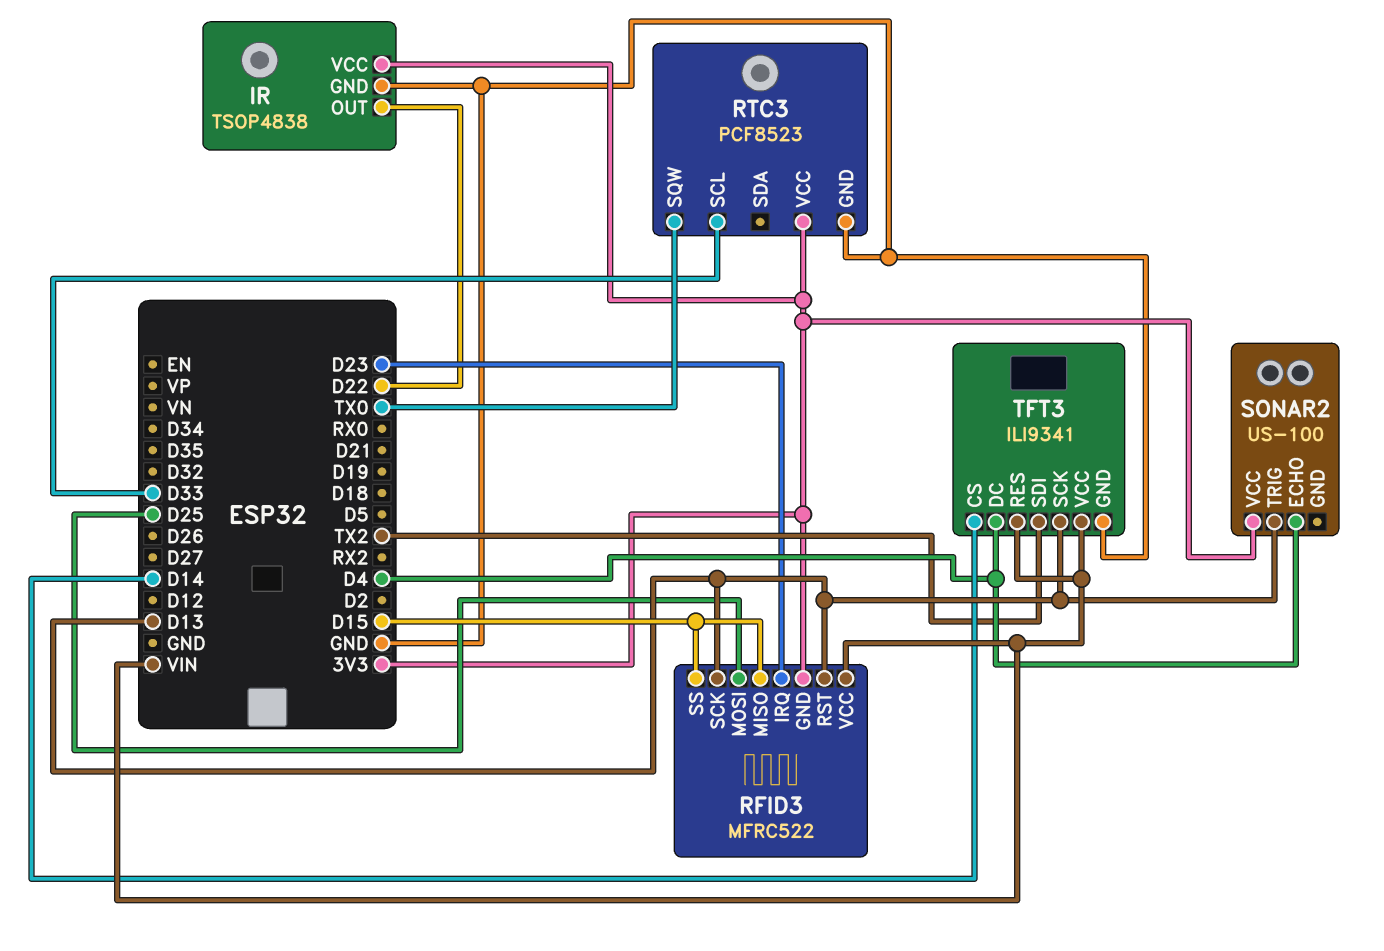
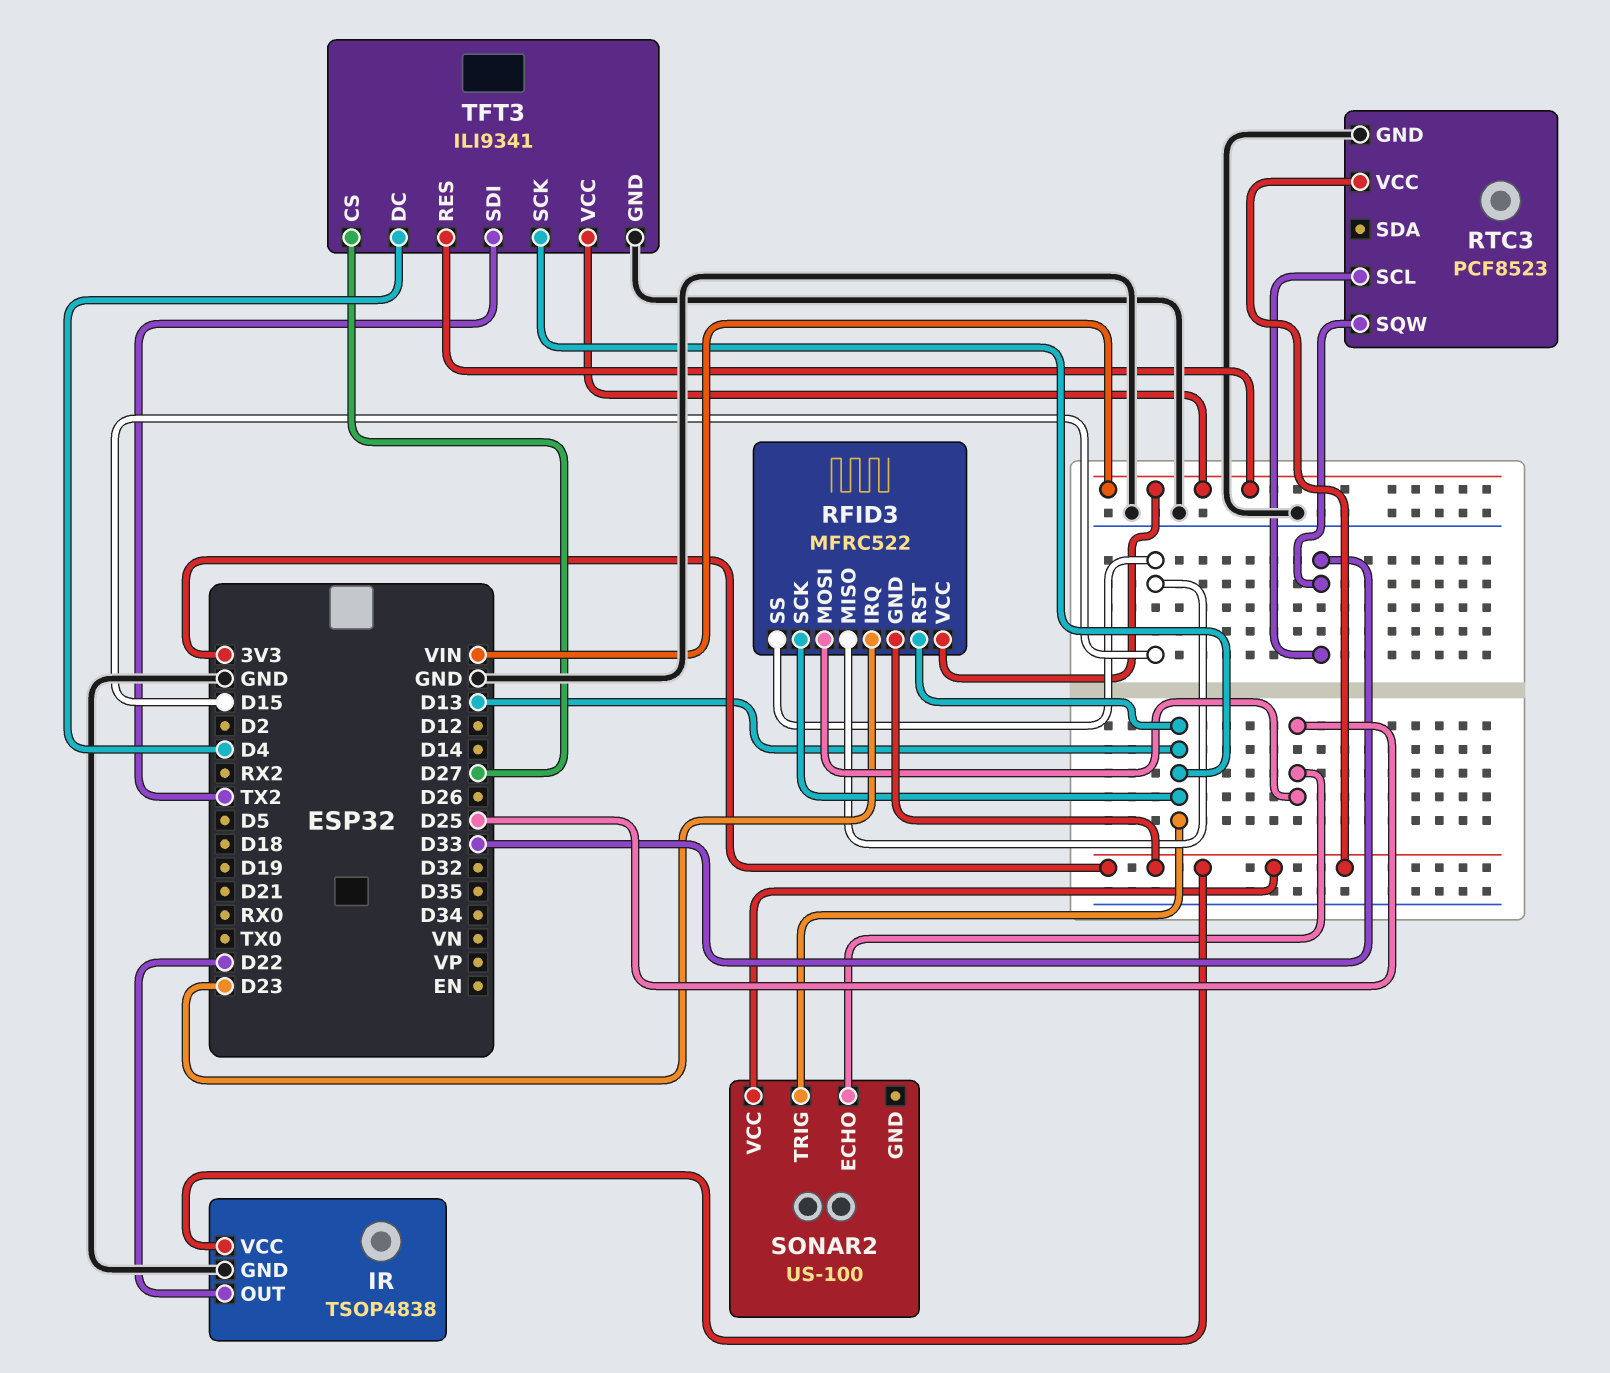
RTC3 pin SQW: TX0 -> D33
SONAR2 pin ECHO: D4 -> D25
TFT3 pin CS: D14 -> D27

